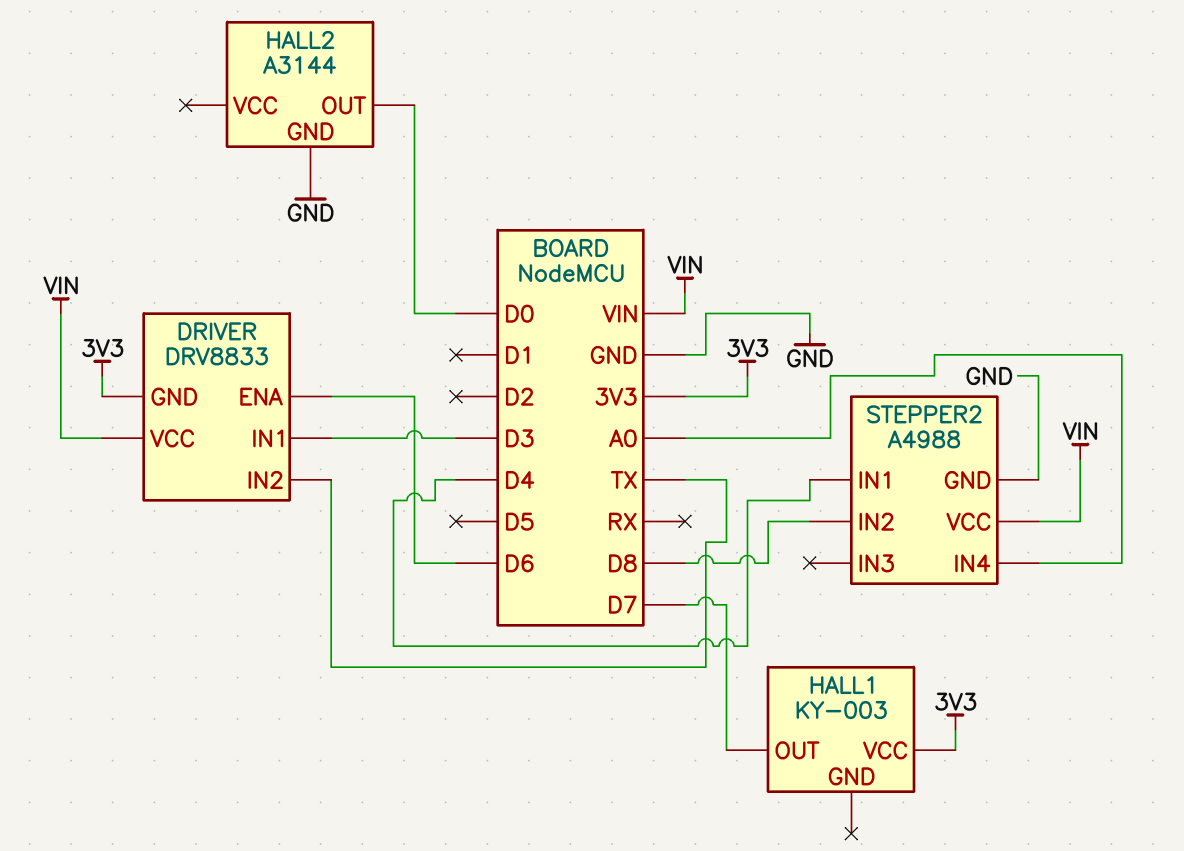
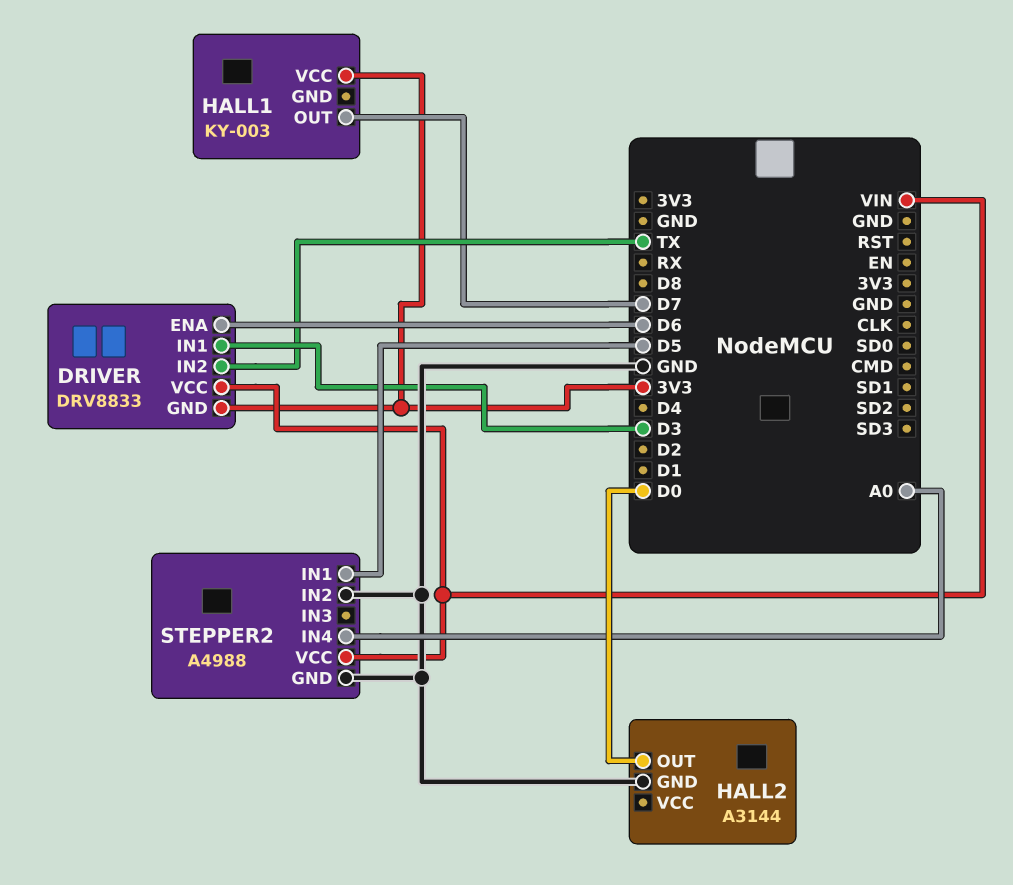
STEPPER2 pin IN1: D4 -> D5
STEPPER2 pin IN2: D8 -> GND

